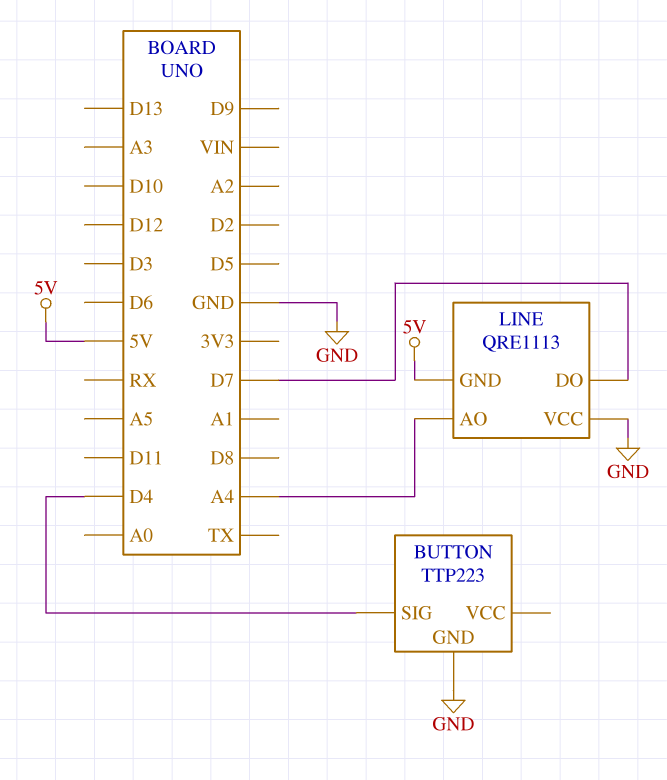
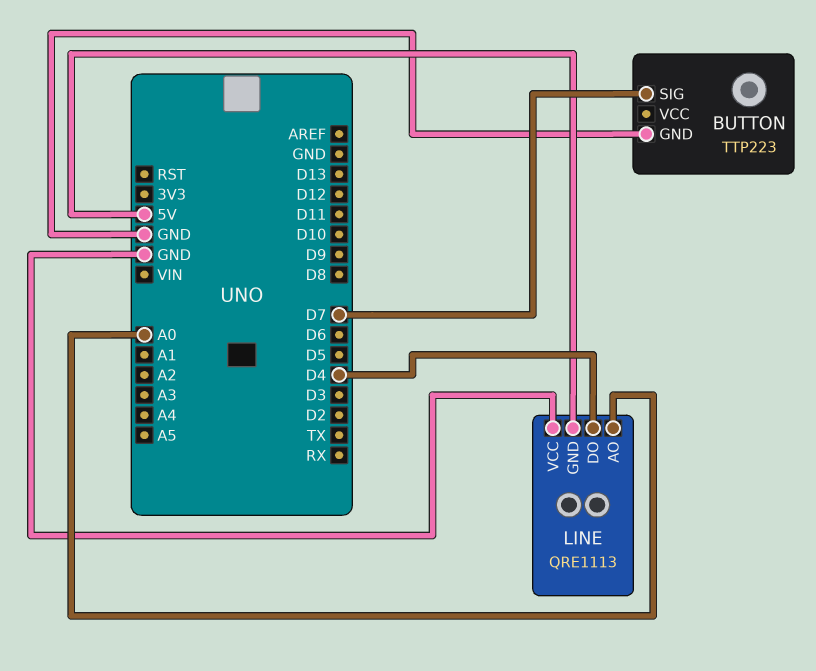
BUTTON pin SIG: D4 -> D7
LINE pin AO: A4 -> A0
LINE pin DO: D7 -> D4

